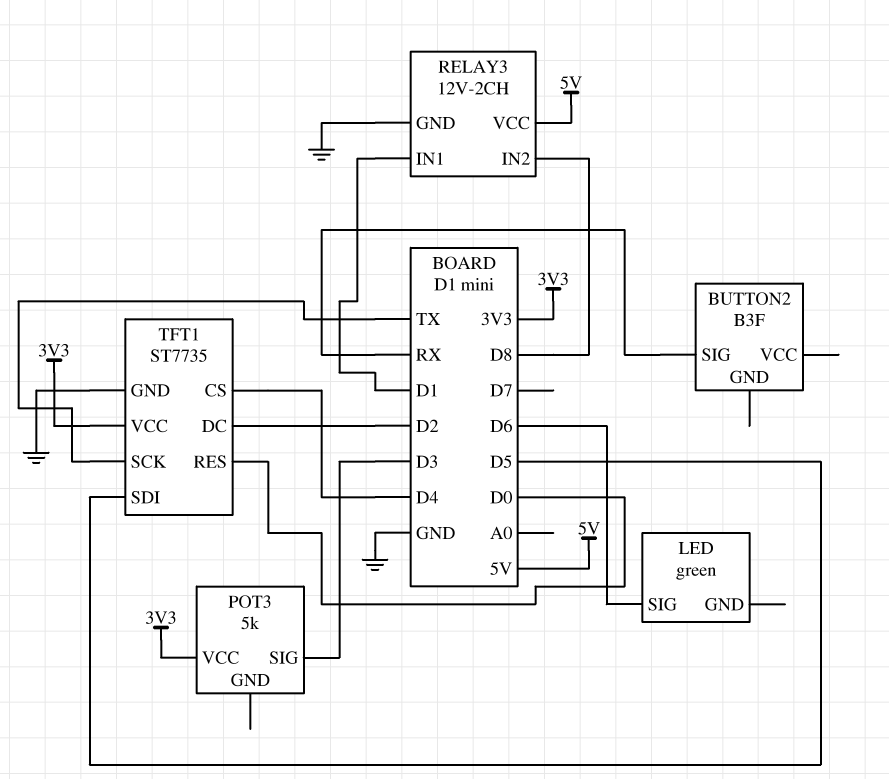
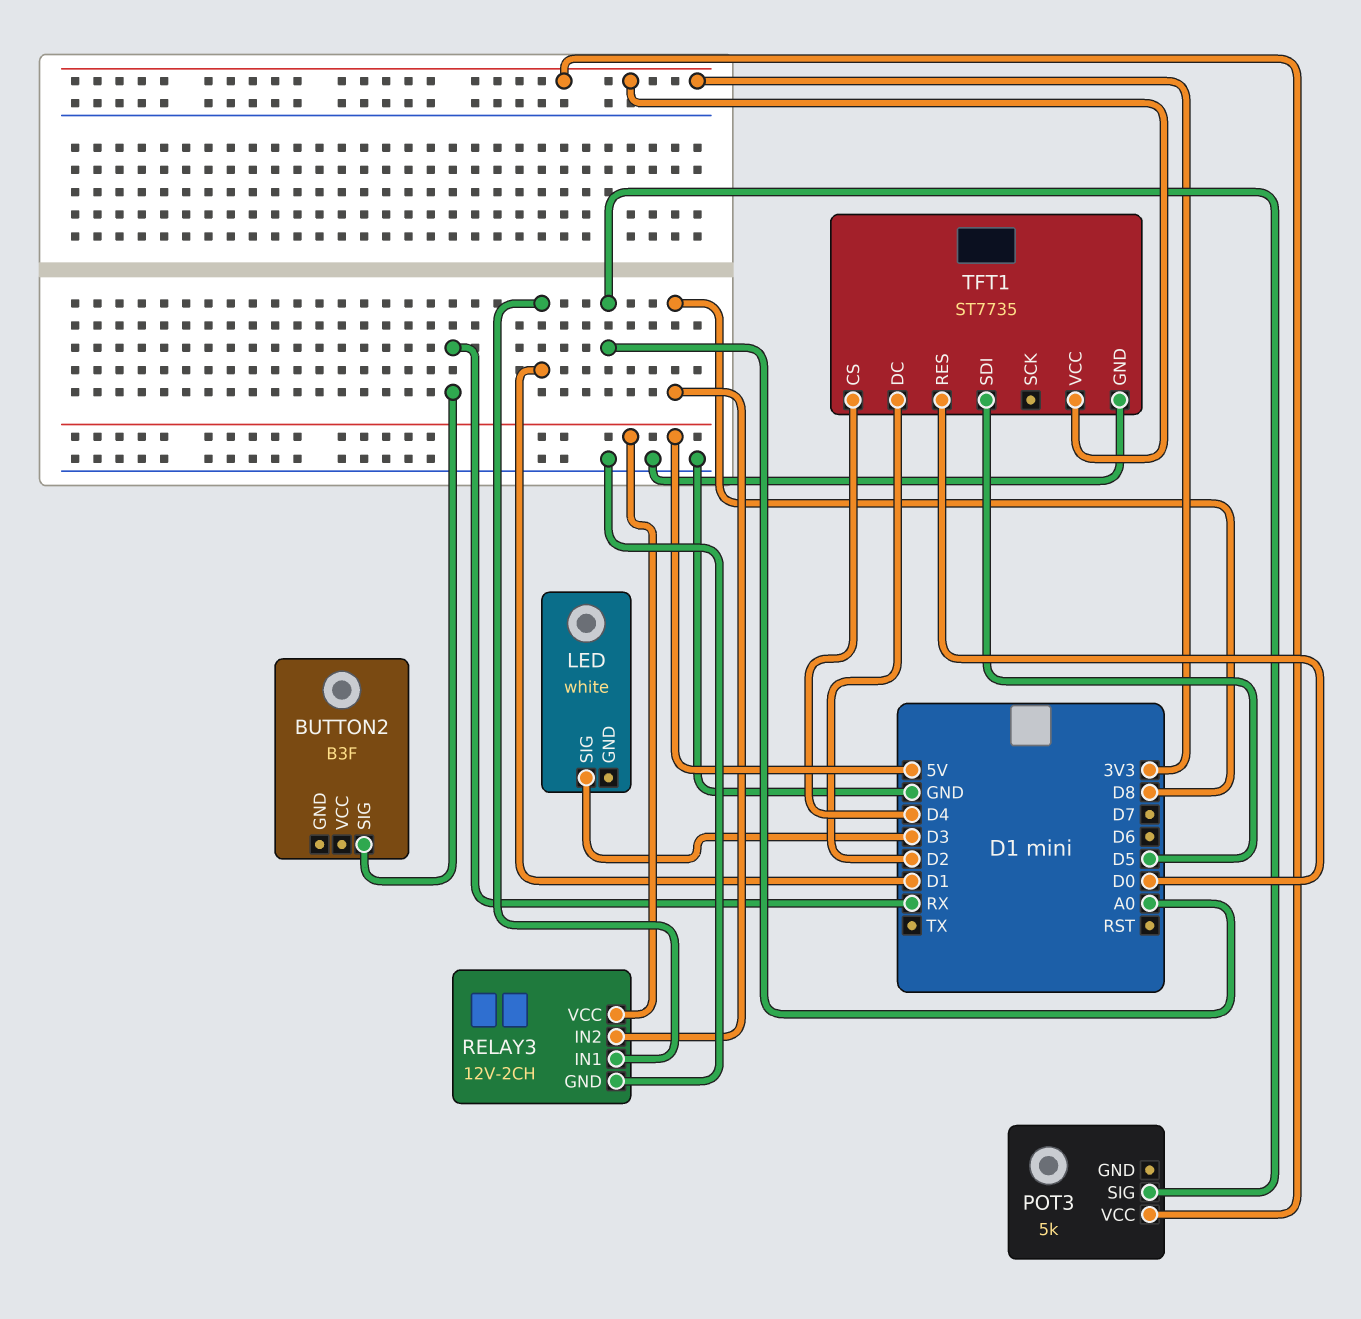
LED: green -> white
LED pin SIG: D6 -> D3
POT3 pin SIG: D3 -> A0
TFT1 pin SCK: TX -> none

